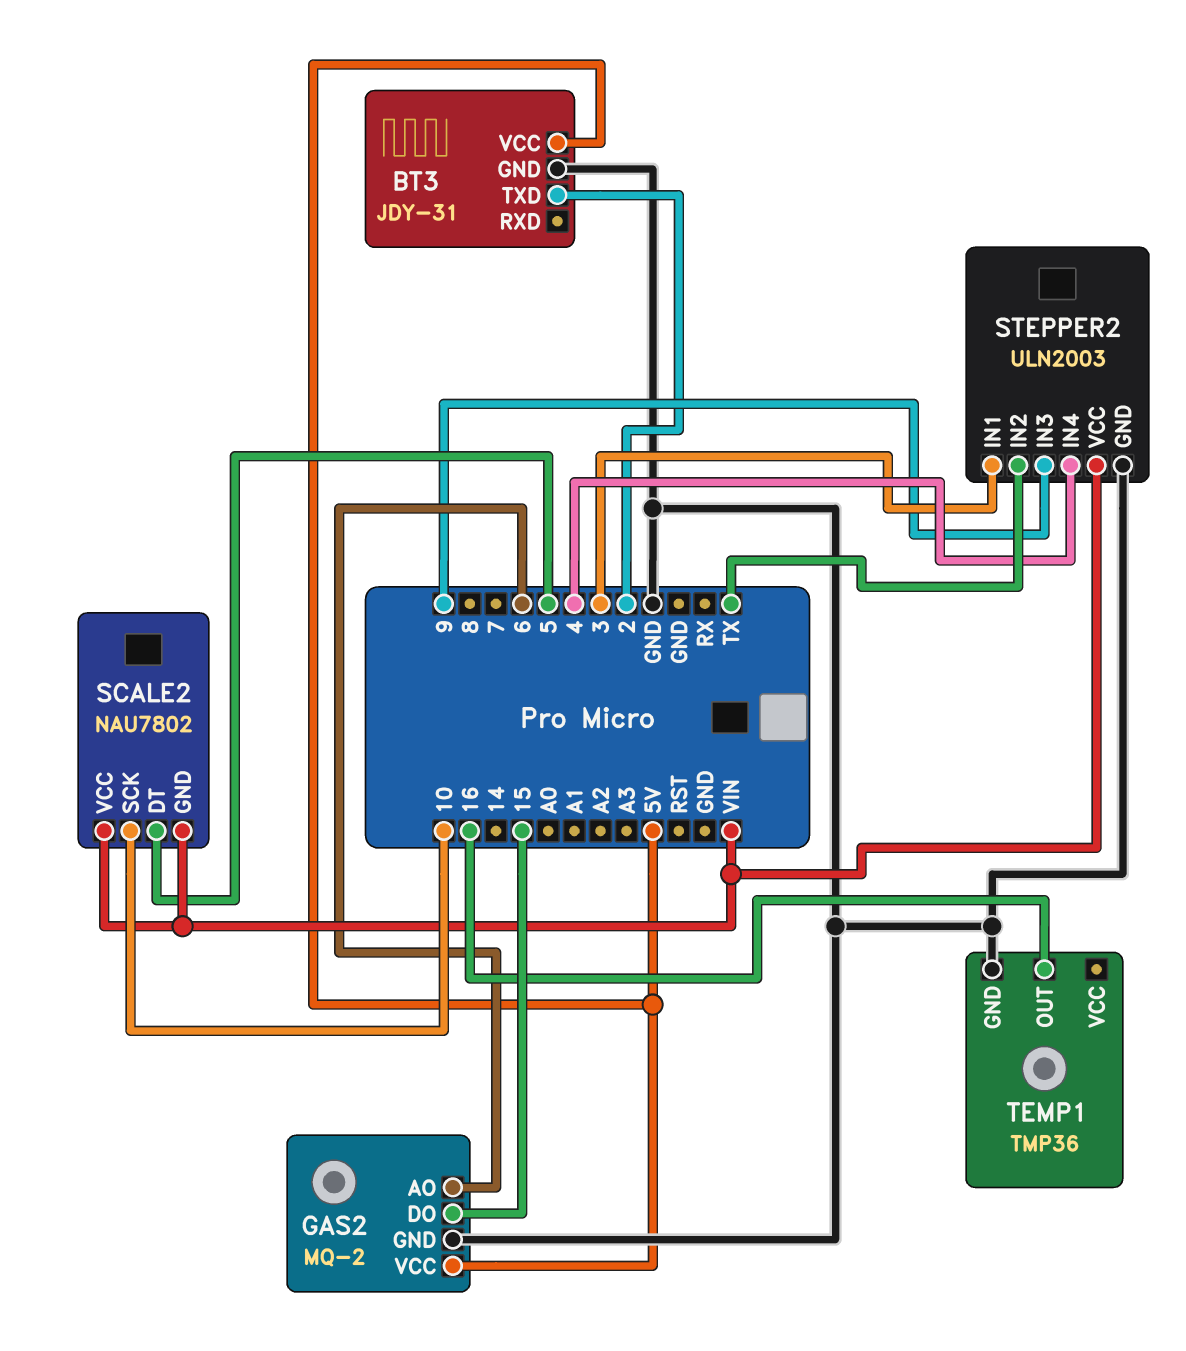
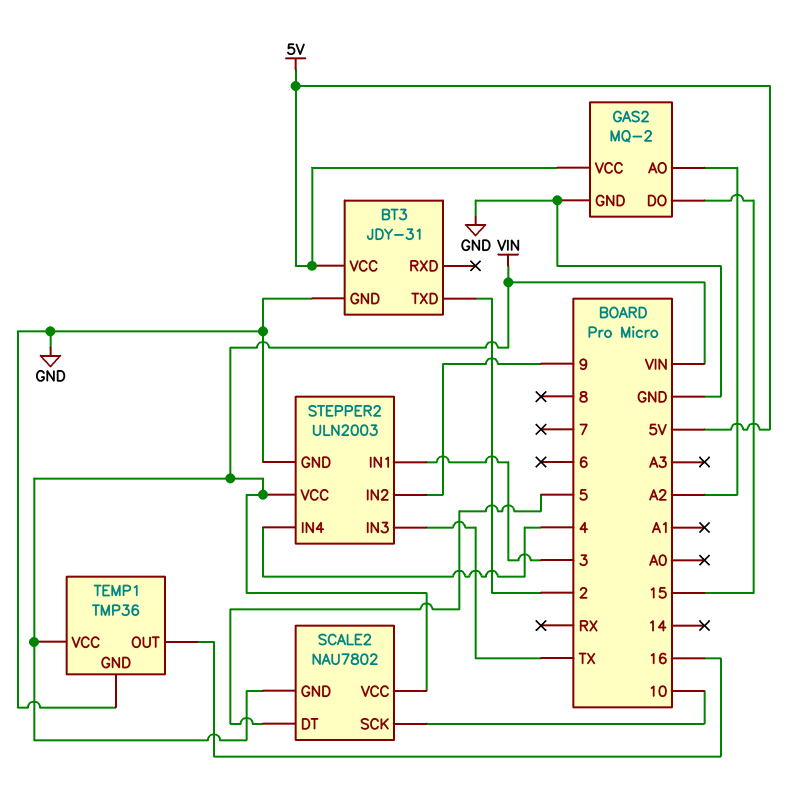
GAS2 pin AO: 6 -> A2
STEPPER2 pin IN2: TX -> 9
STEPPER2 pin IN3: 9 -> TX
TEMP1 pin VCC: none -> VIN

